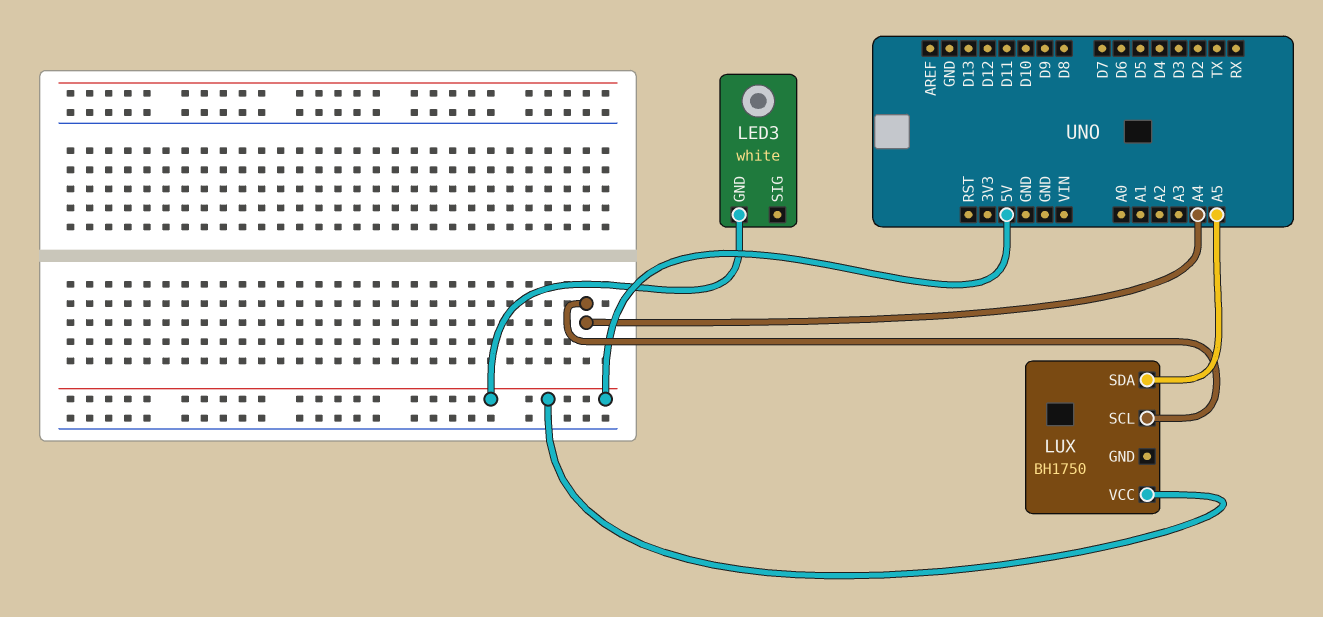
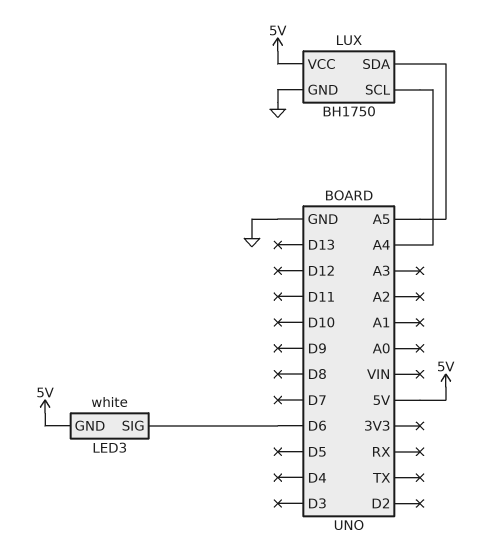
LED3 pin SIG: none -> D6
LUX pin GND: none -> GND

